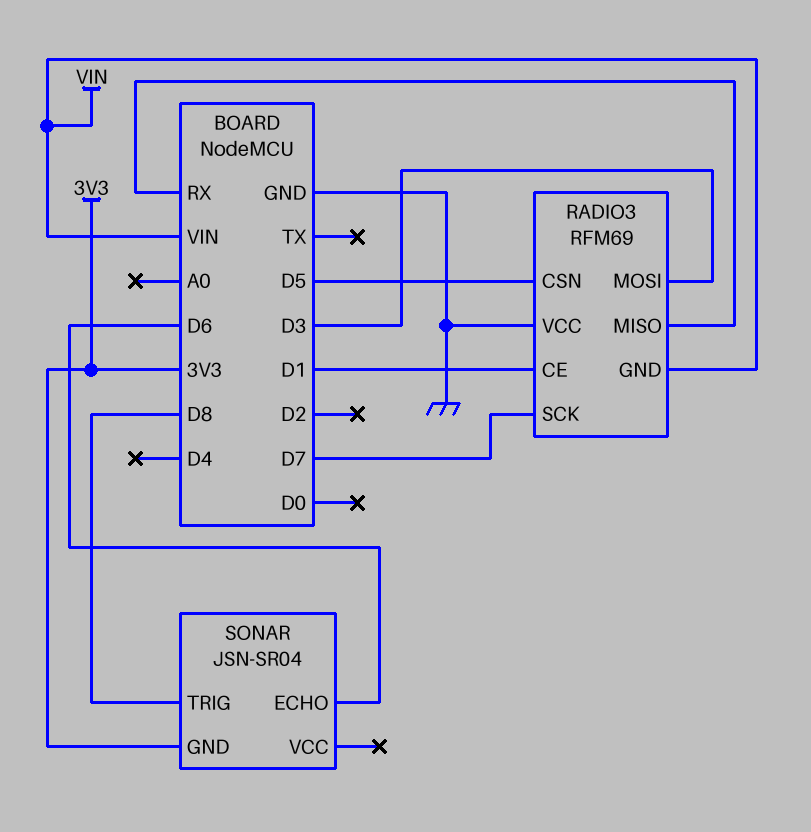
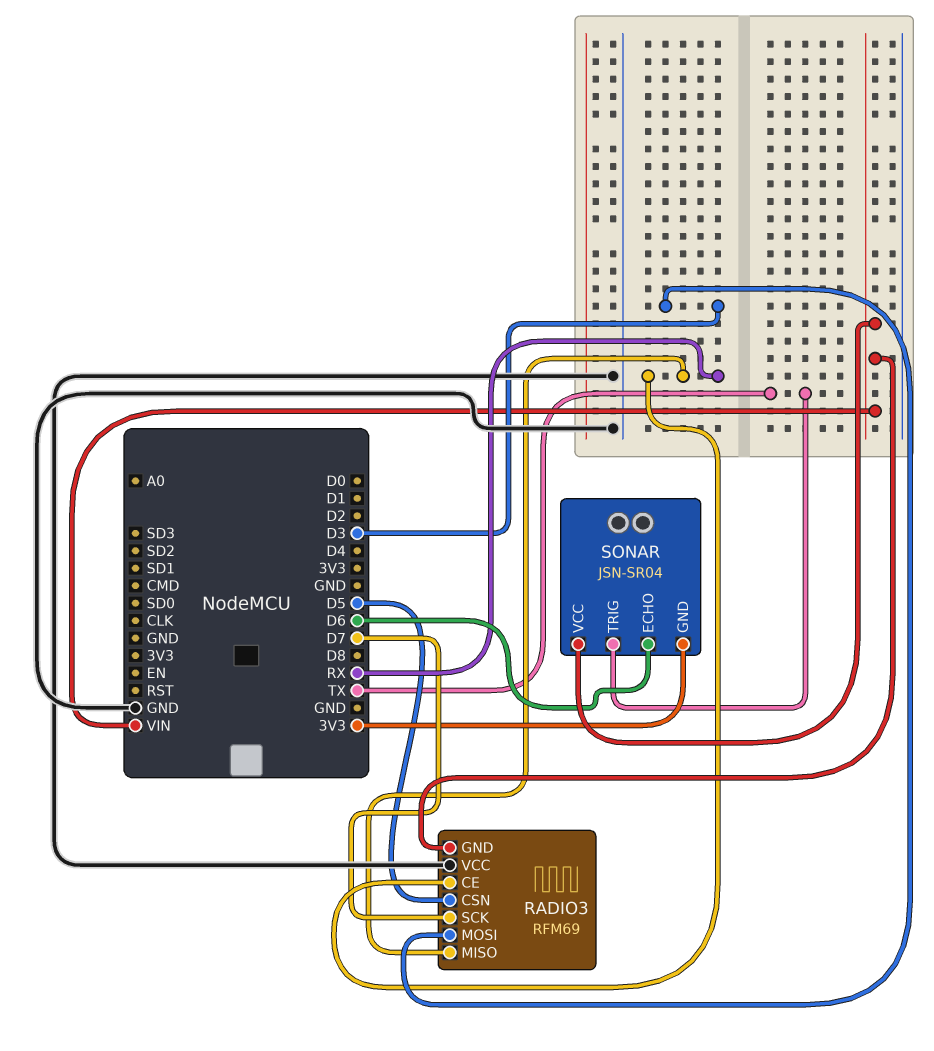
RADIO3 pin CE: D1 -> RX
SONAR pin TRIG: D8 -> TX
SONAR pin VCC: none -> VIN

